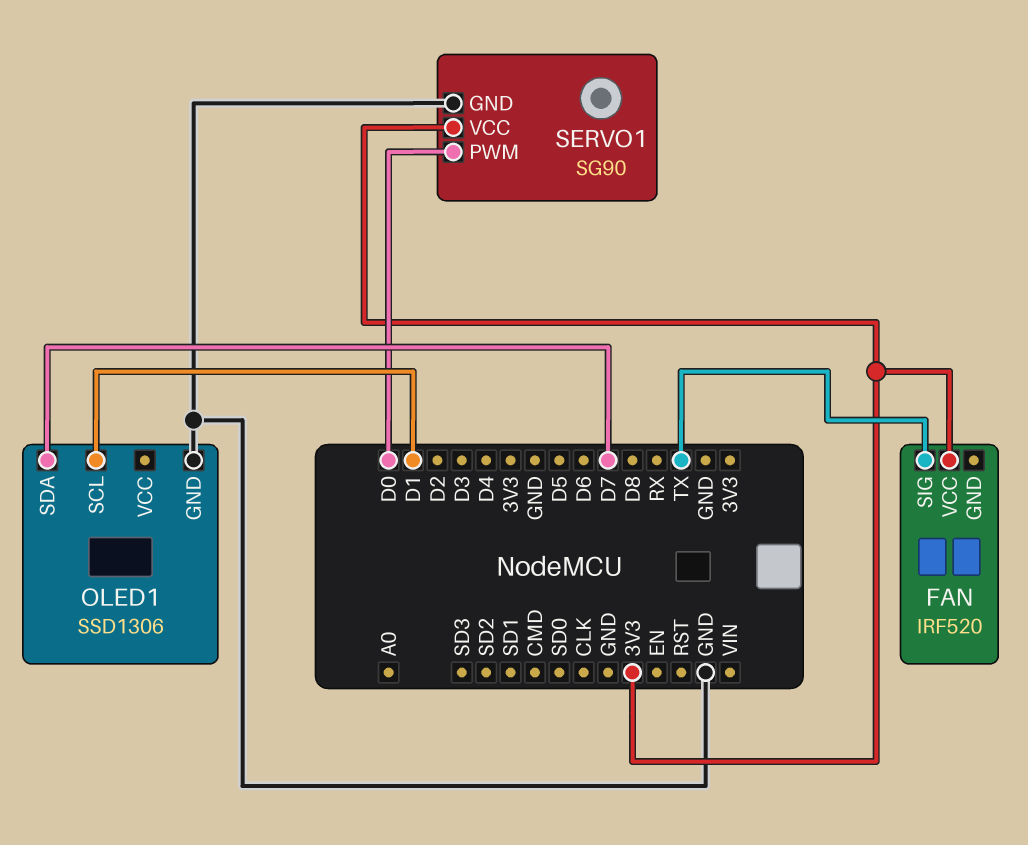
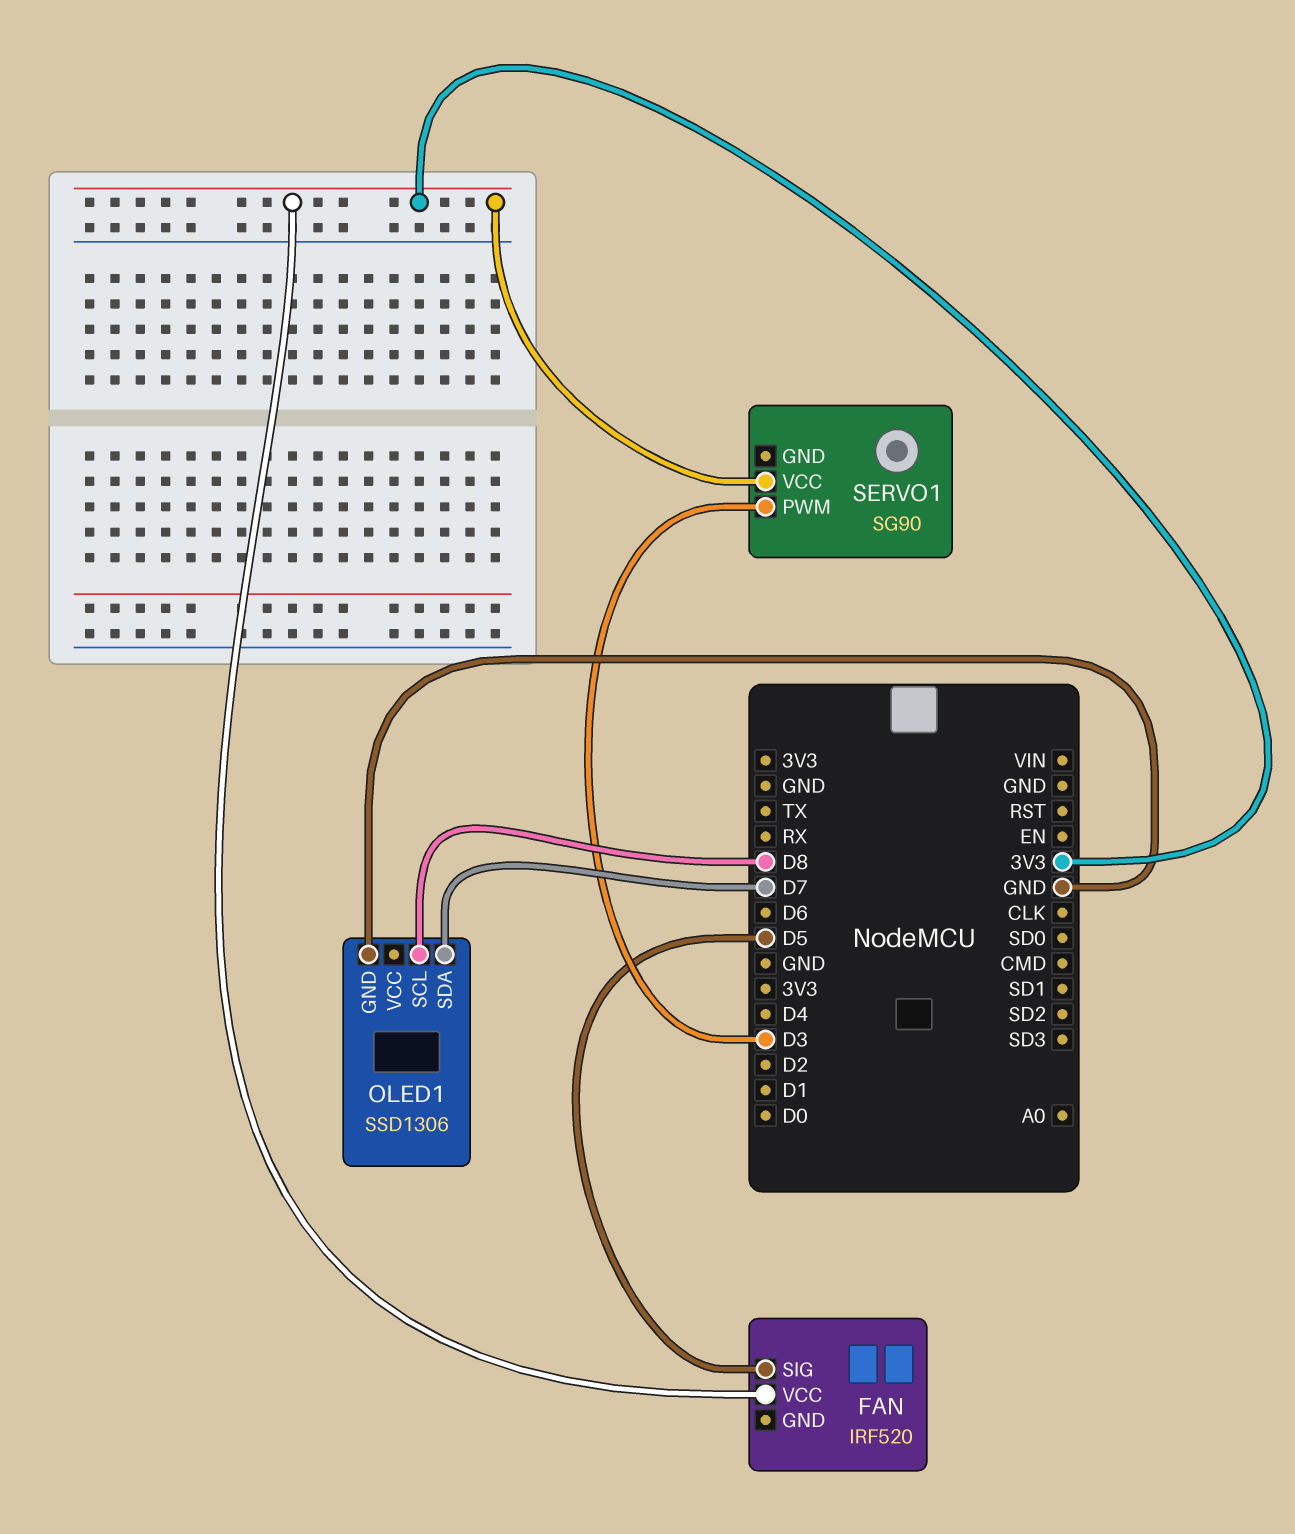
FAN pin SIG: TX -> D5
OLED1 pin SCL: D1 -> D8
SERVO1 pin GND: GND -> none
SERVO1 pin PWM: D0 -> D3

